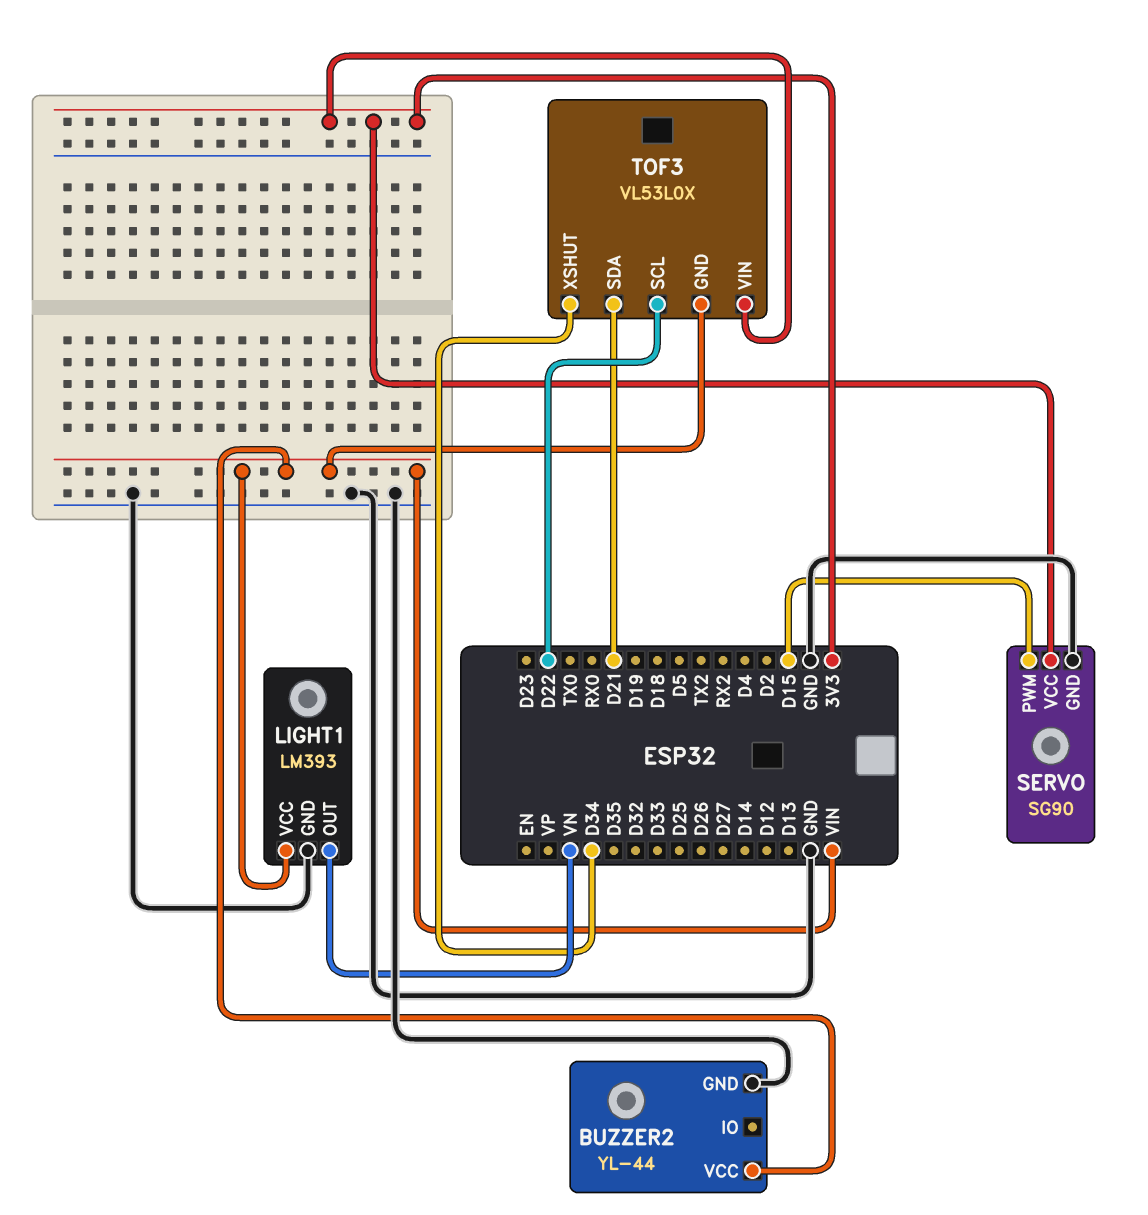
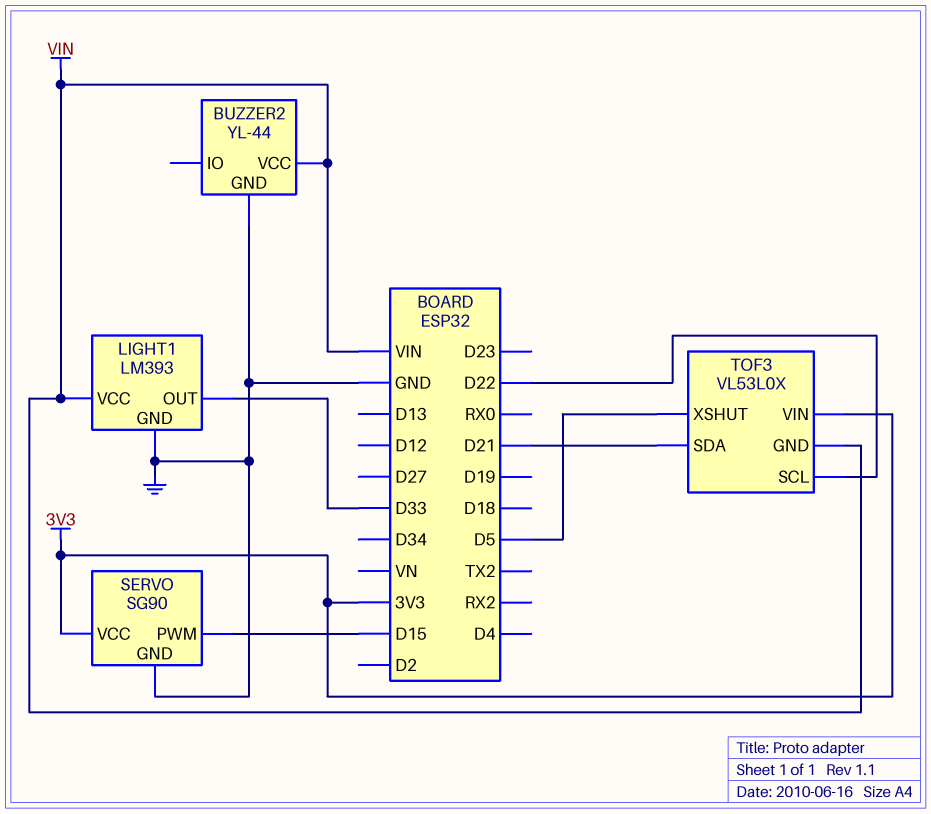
LIGHT1 pin OUT: VN -> D33
TOF3 pin XSHUT: D34 -> D5

